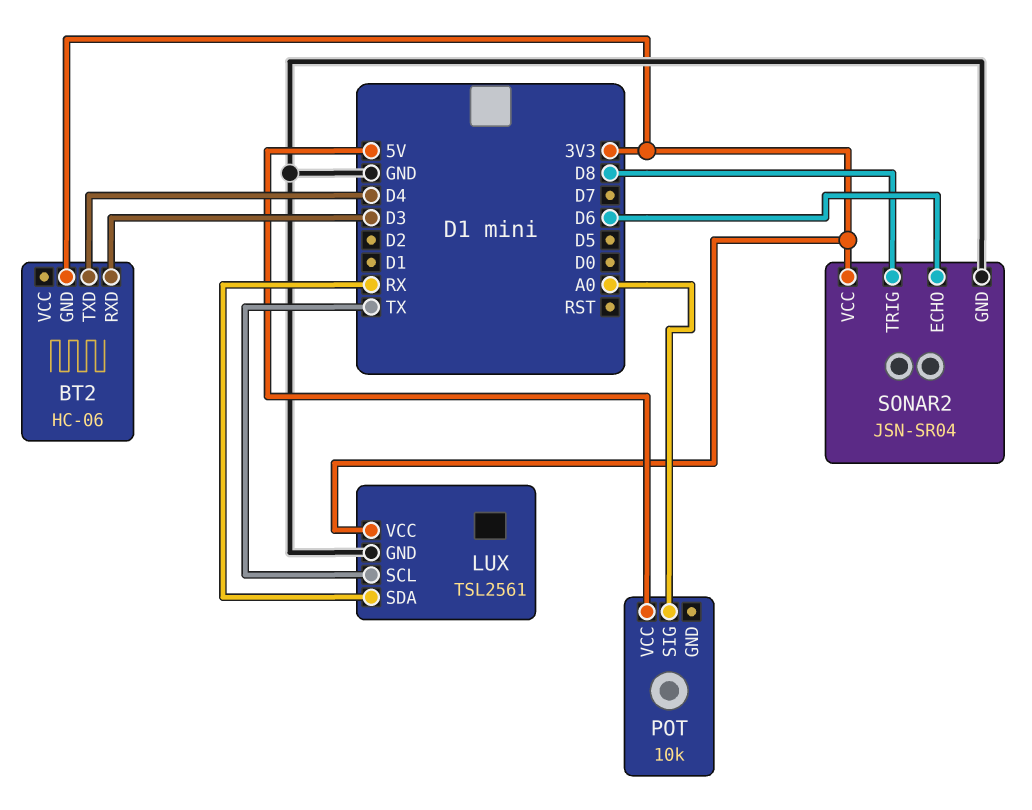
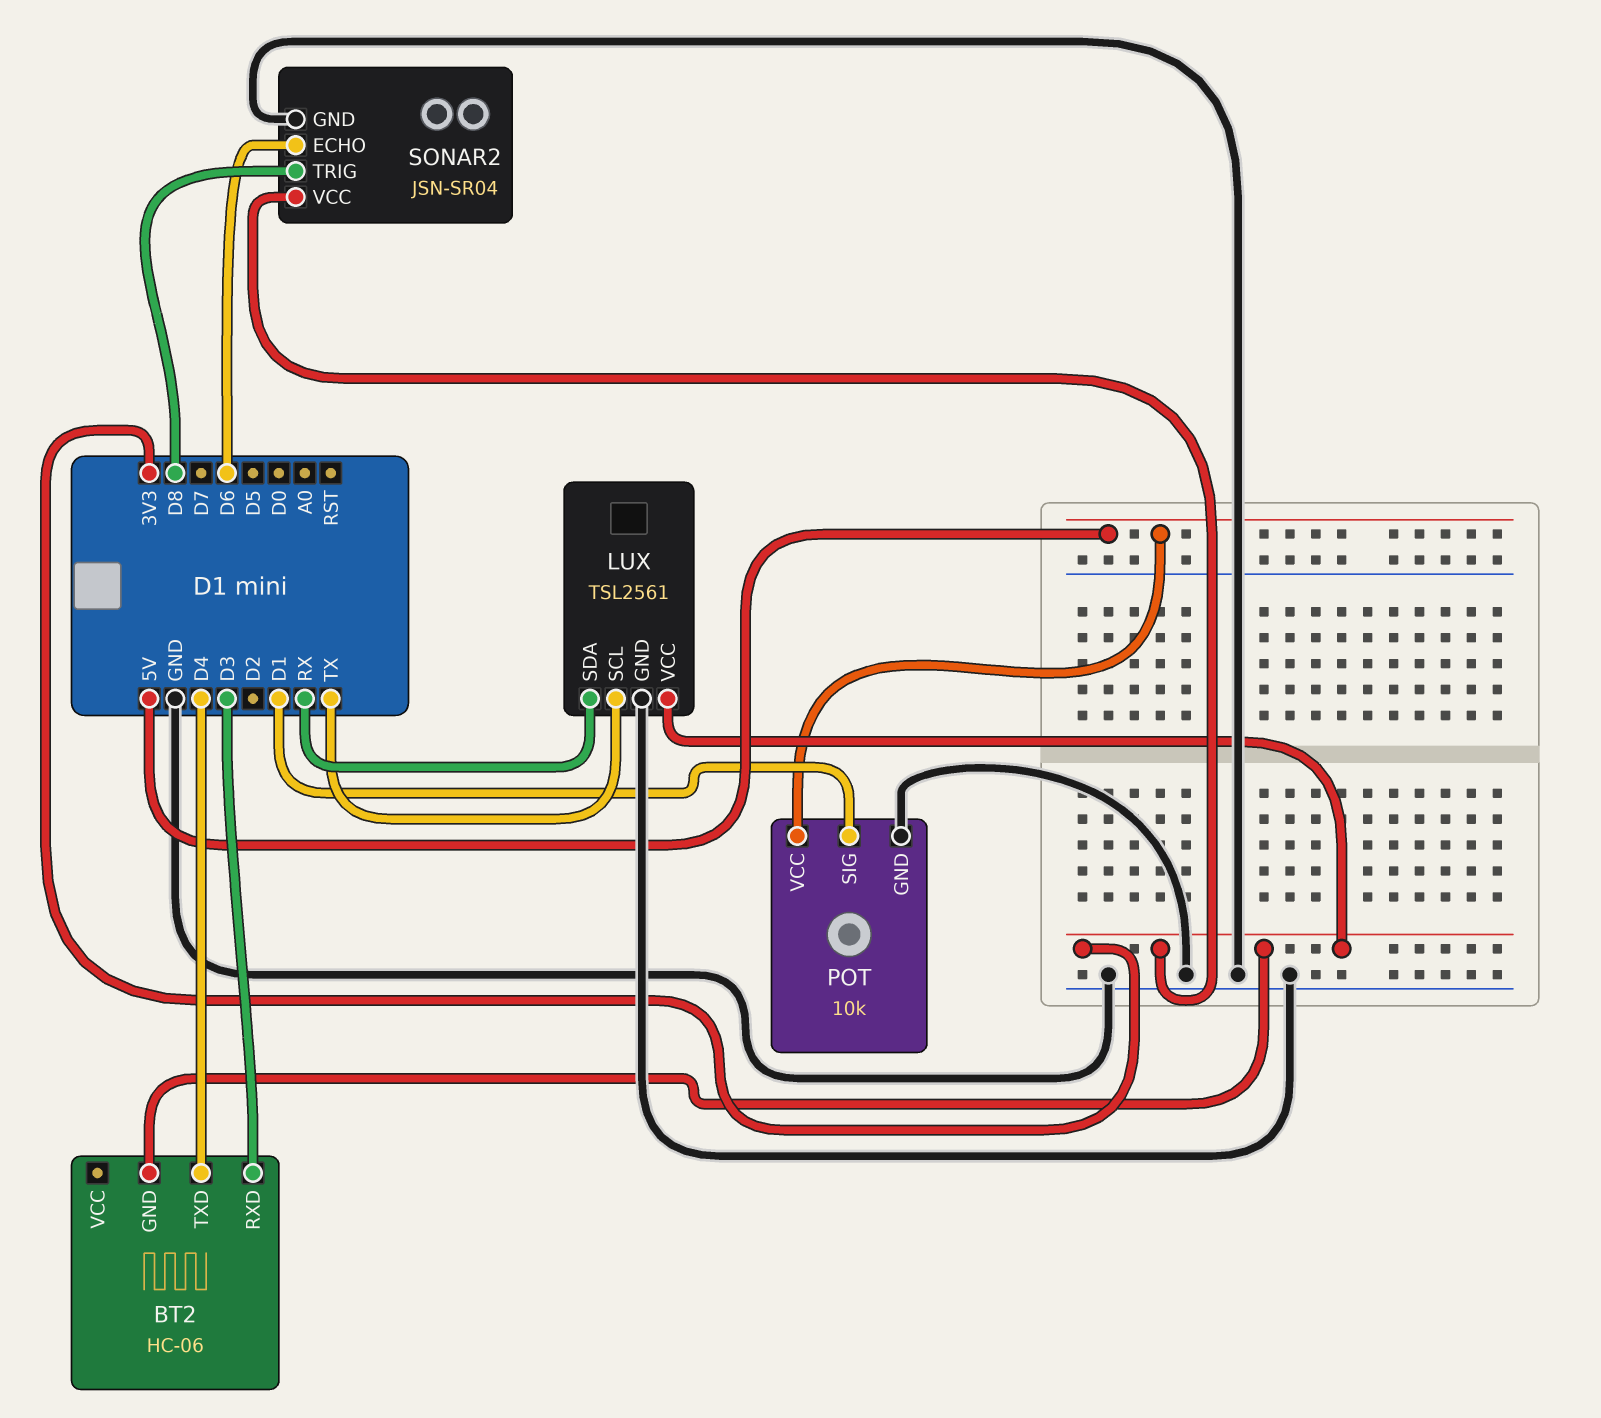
POT pin GND: none -> GND
POT pin SIG: A0 -> D1

